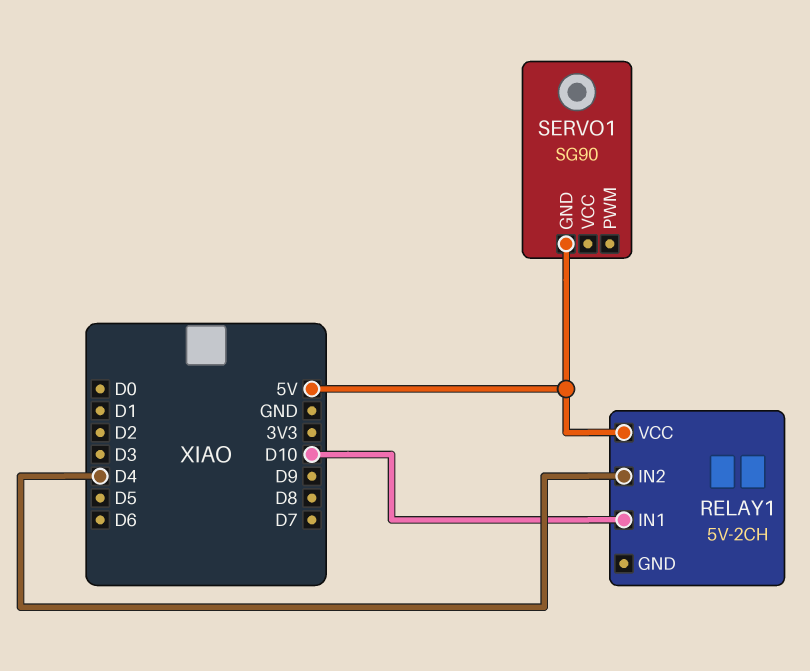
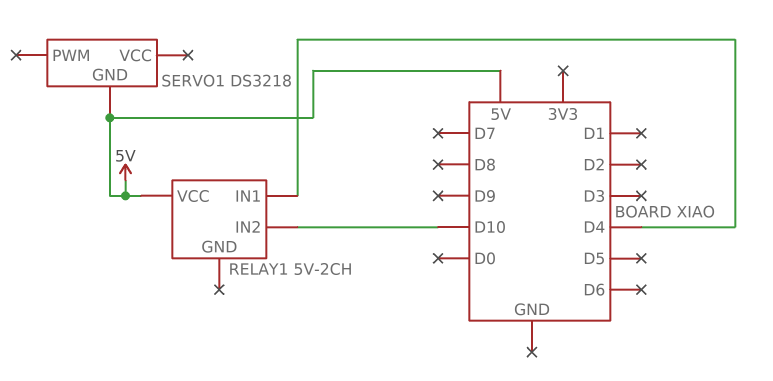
RELAY1 pin IN1: D10 -> D4
RELAY1 pin IN2: D4 -> D10
SERVO1: SG90 -> DS3218

